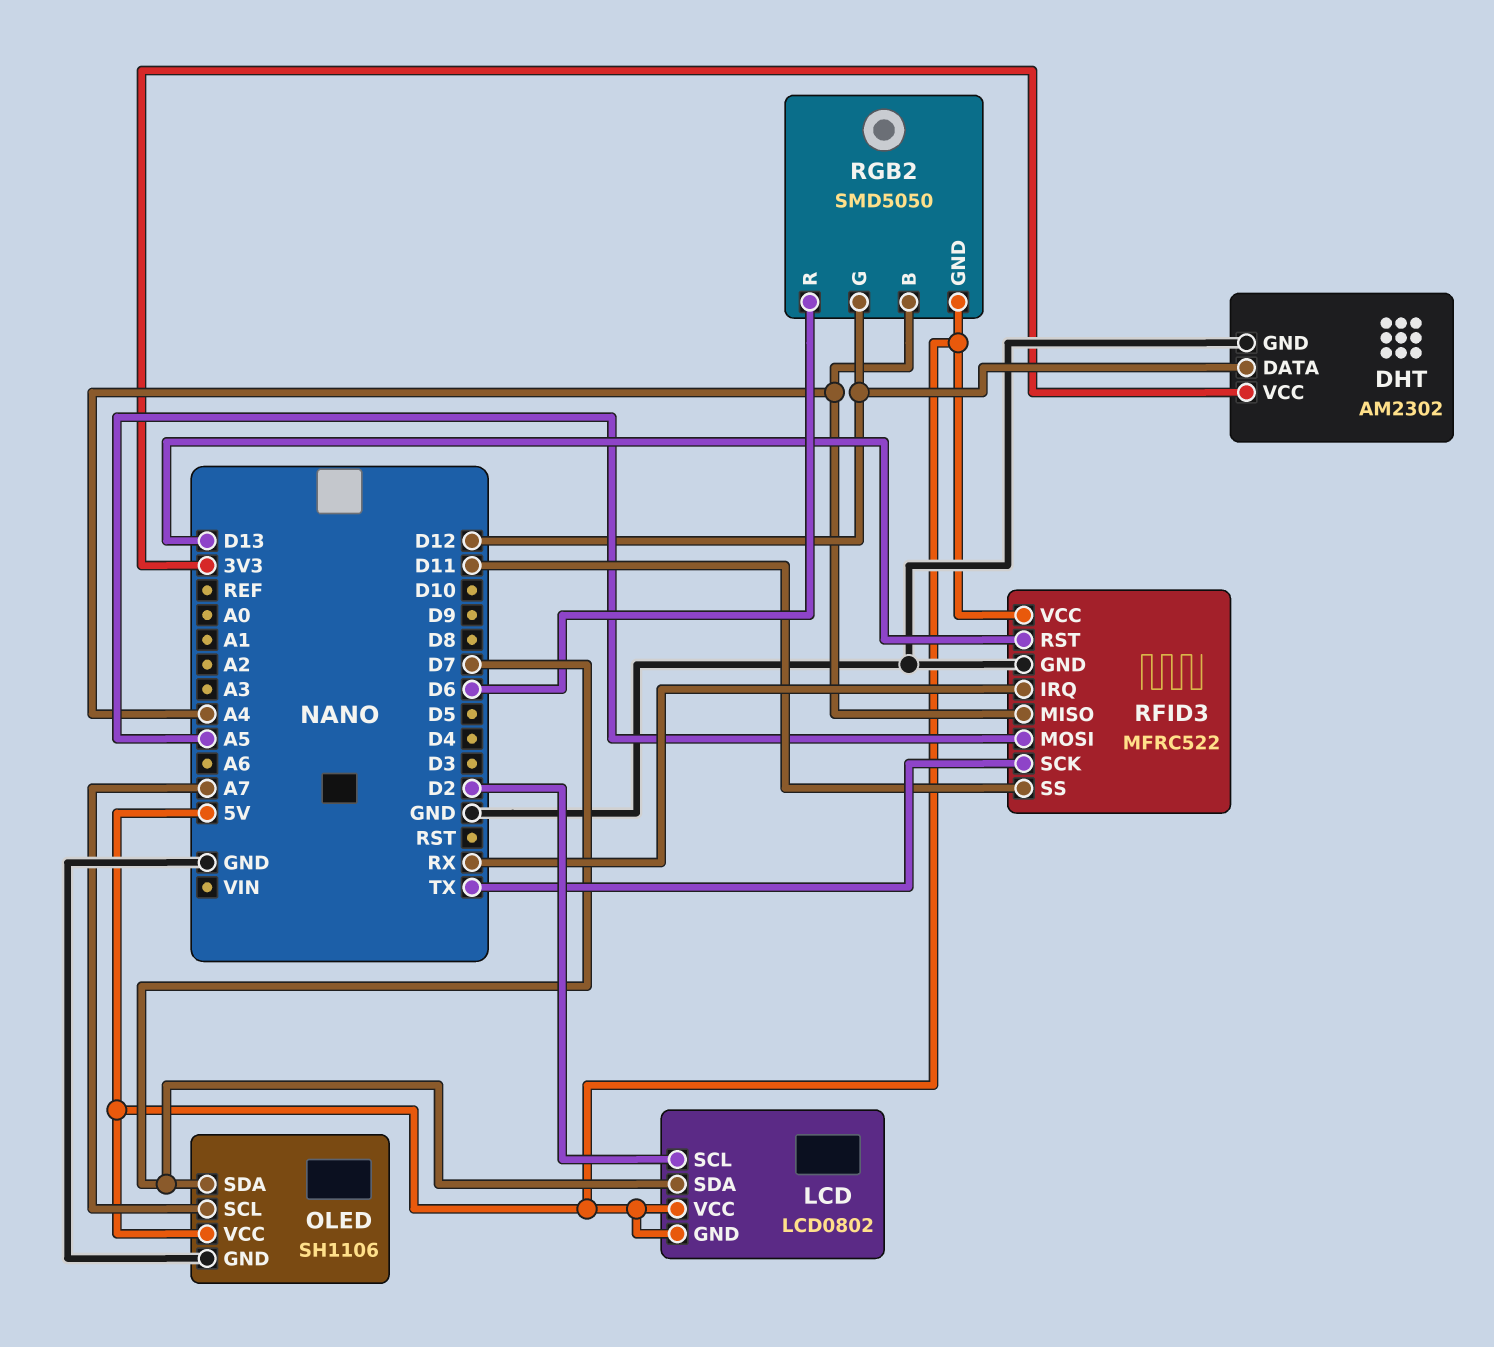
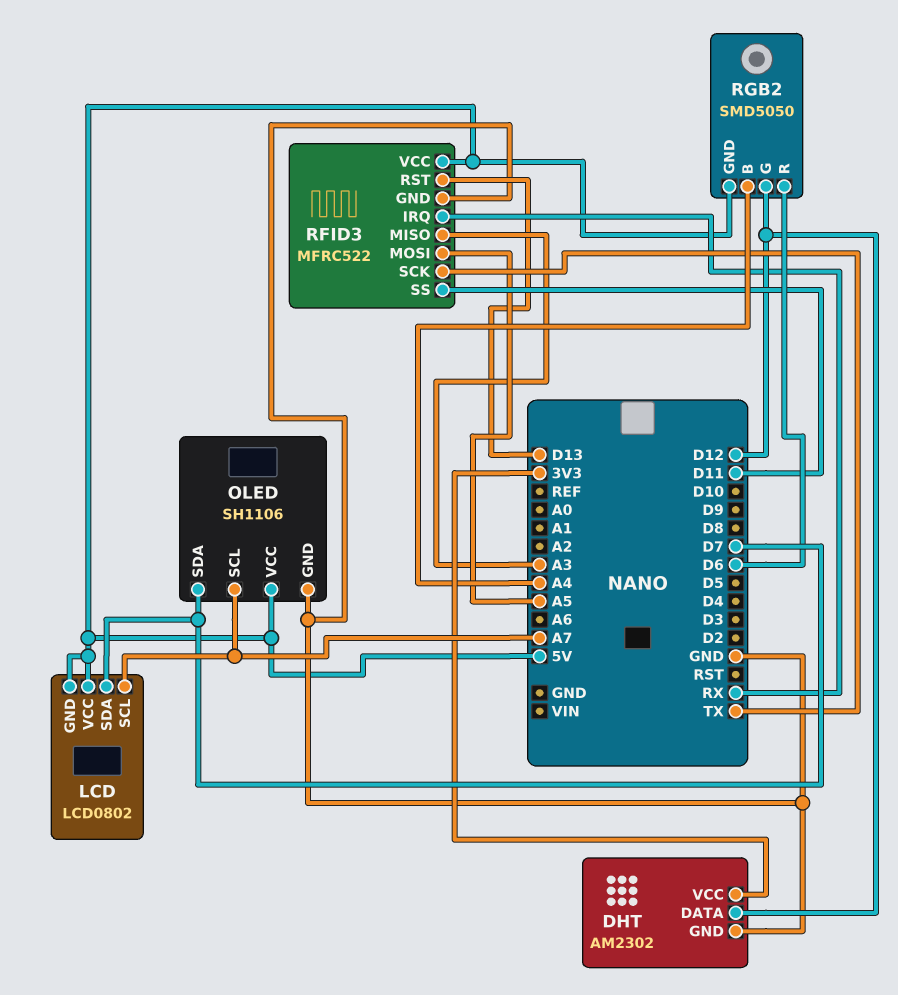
LCD pin SCL: D2 -> A7
RFID3 pin MISO: A4 -> A3

